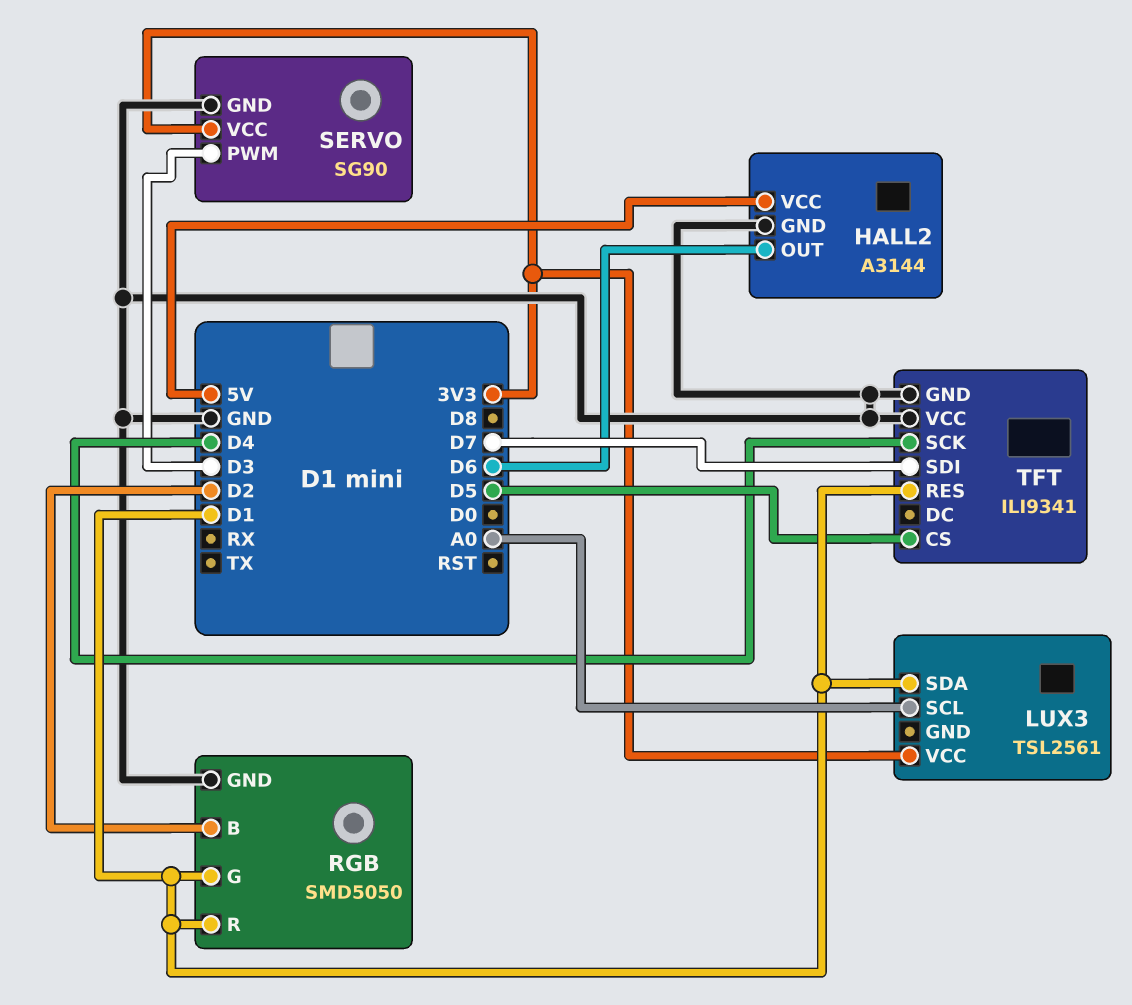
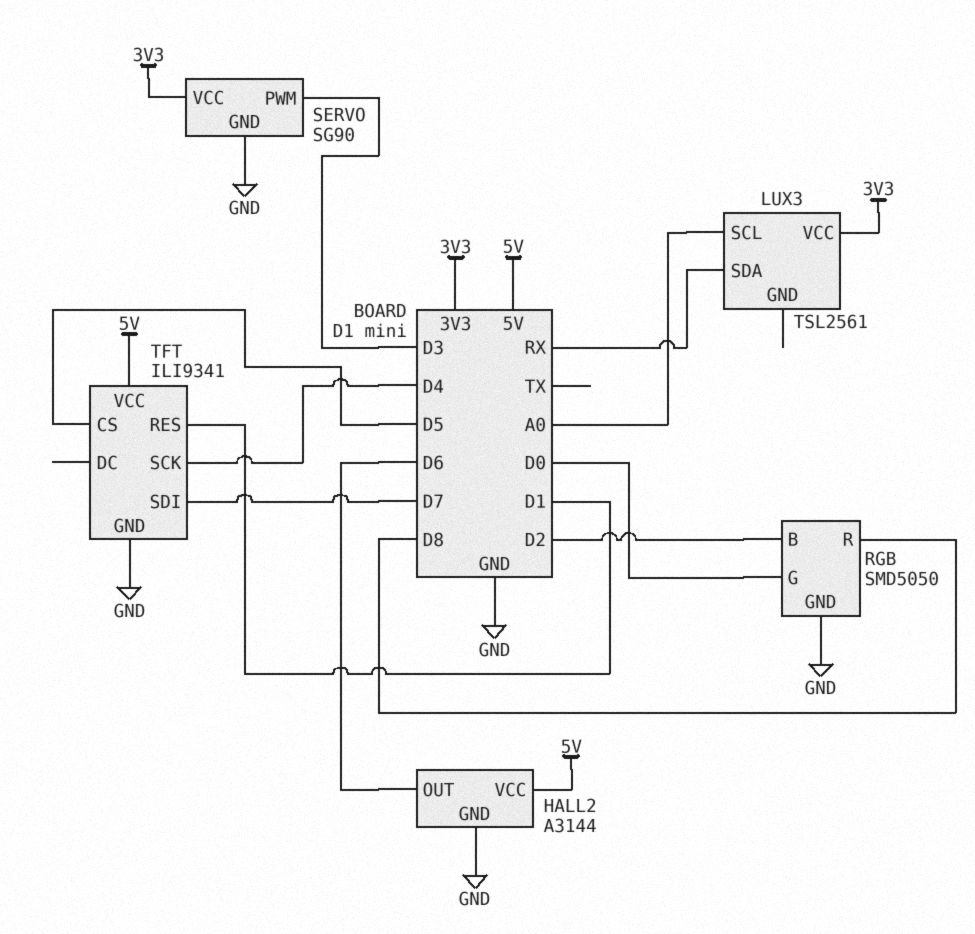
LUX3 pin SDA: D1 -> RX
RGB pin G: D1 -> D0
RGB pin R: D1 -> D8
TFT pin VCC: GND -> 5V

